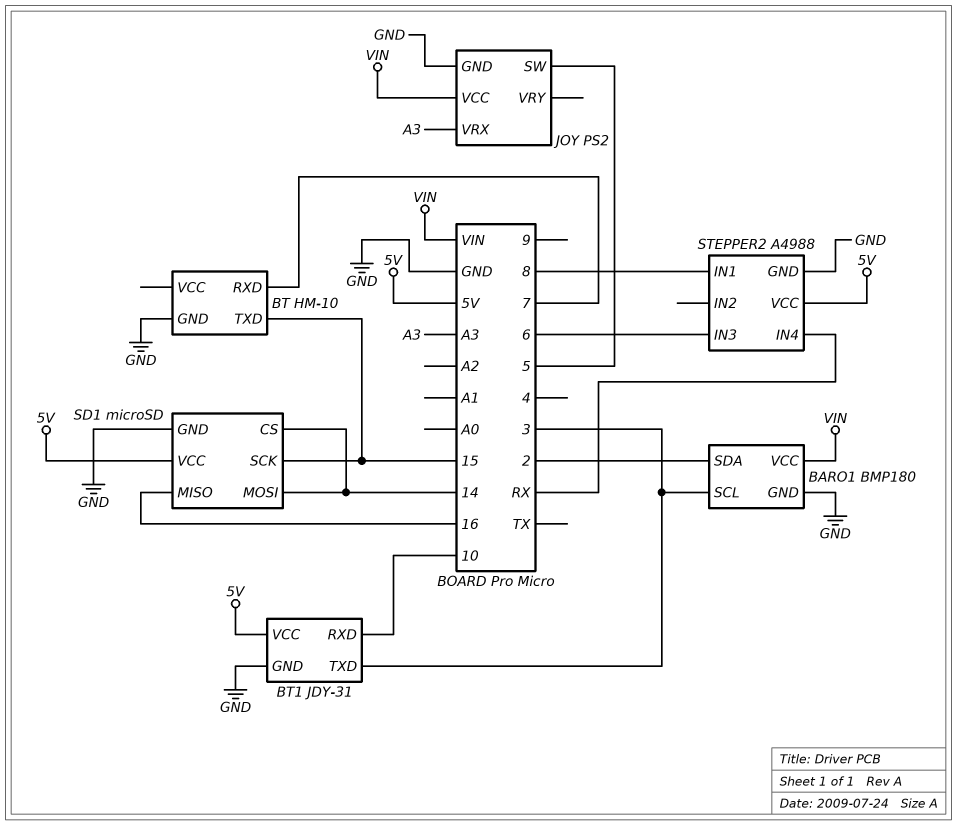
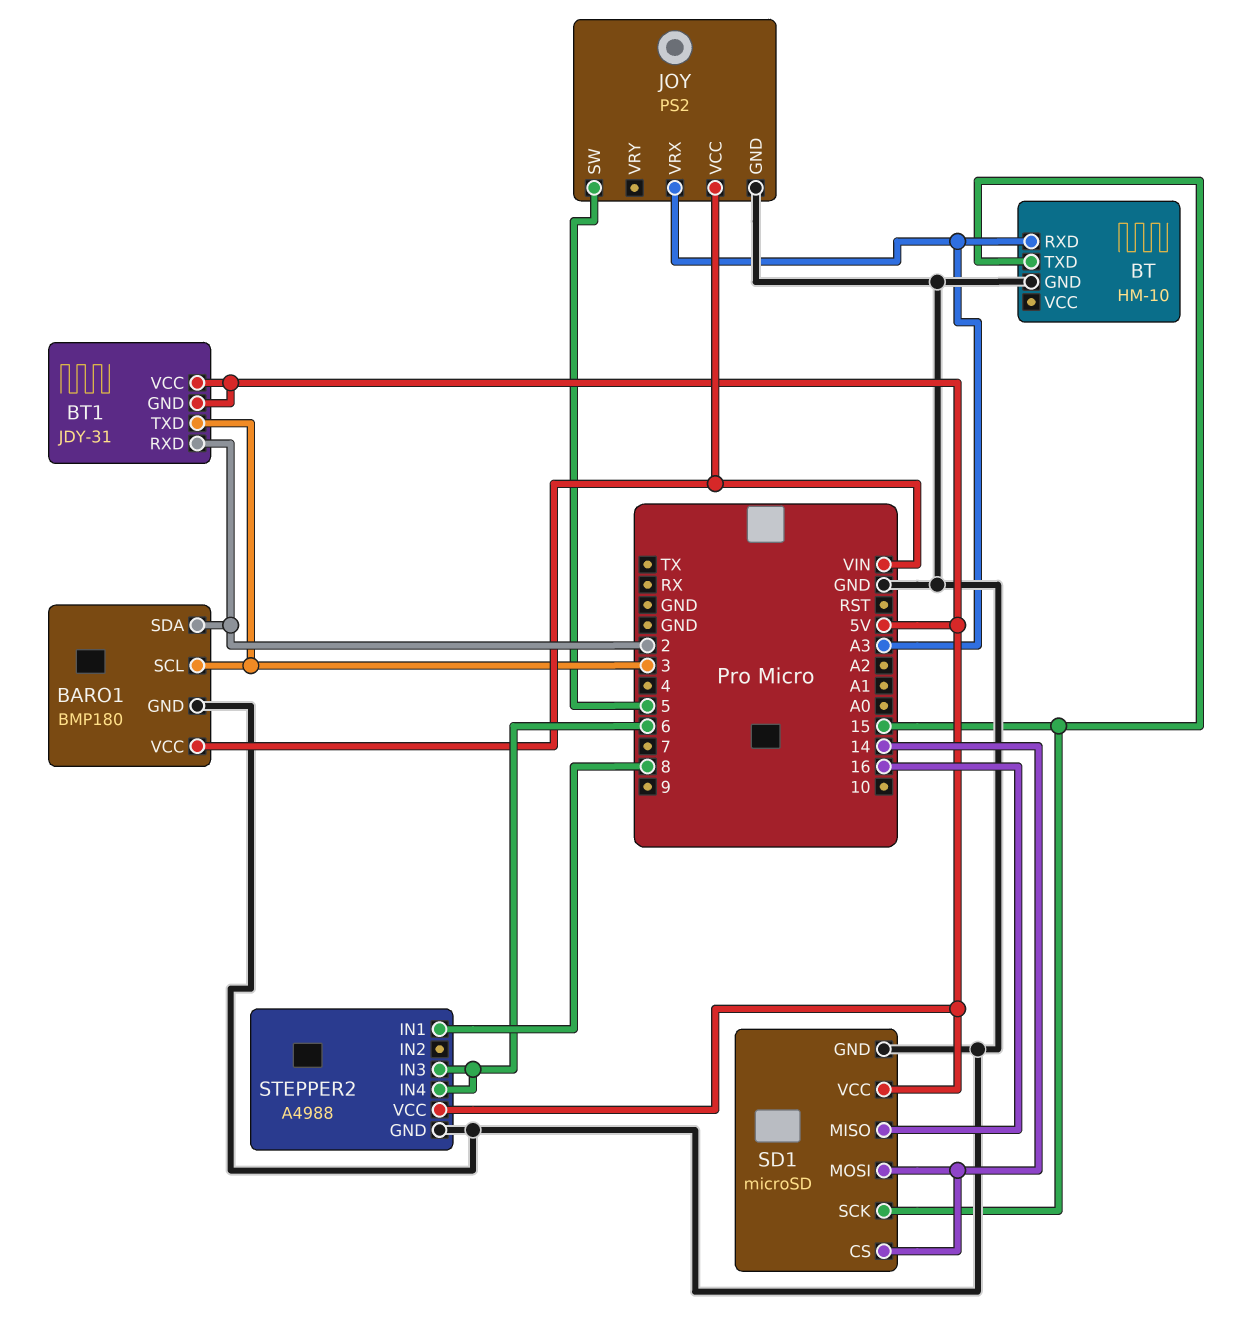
BT pin RXD: 7 -> A3
BT1 pin GND: GND -> 5V
BT1 pin RXD: 10 -> 2
STEPPER2 pin IN4: RX -> 6

